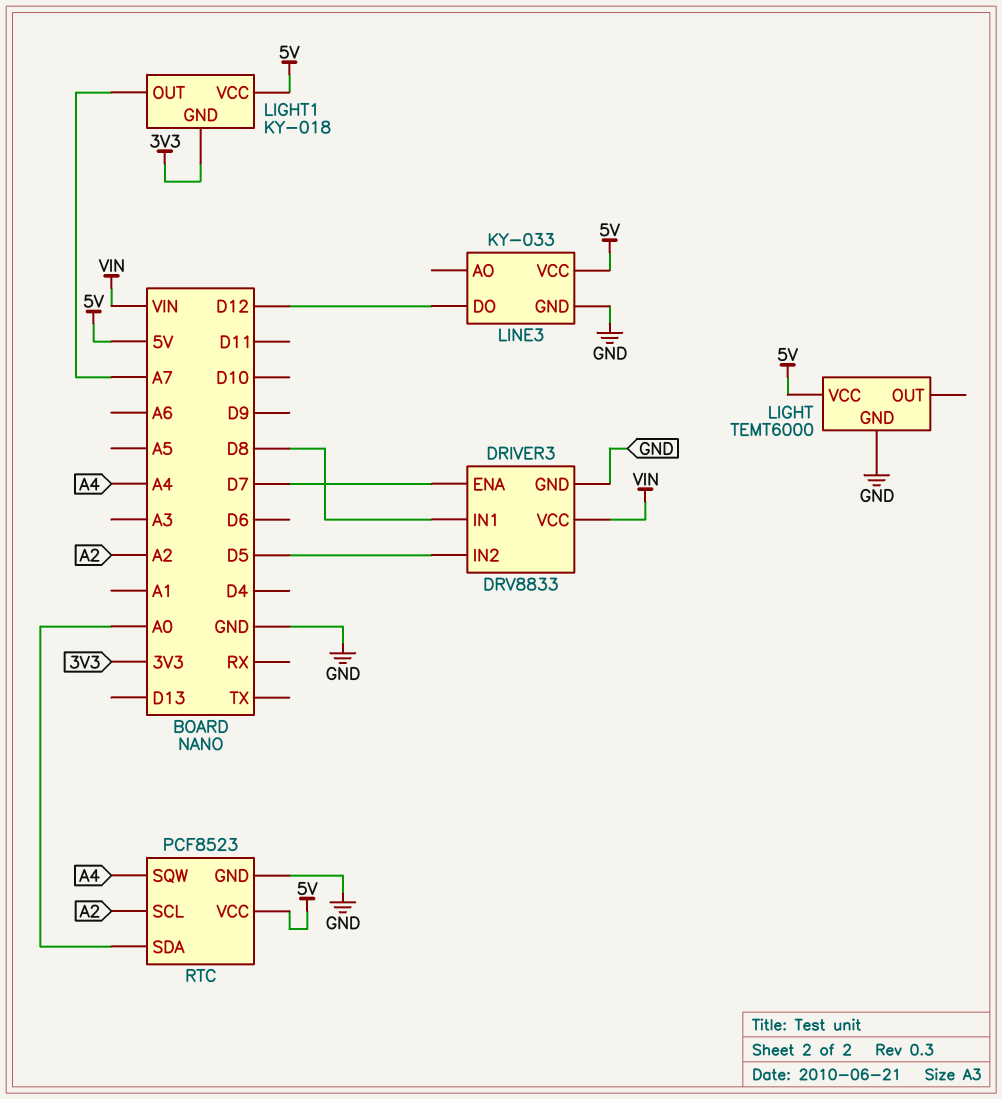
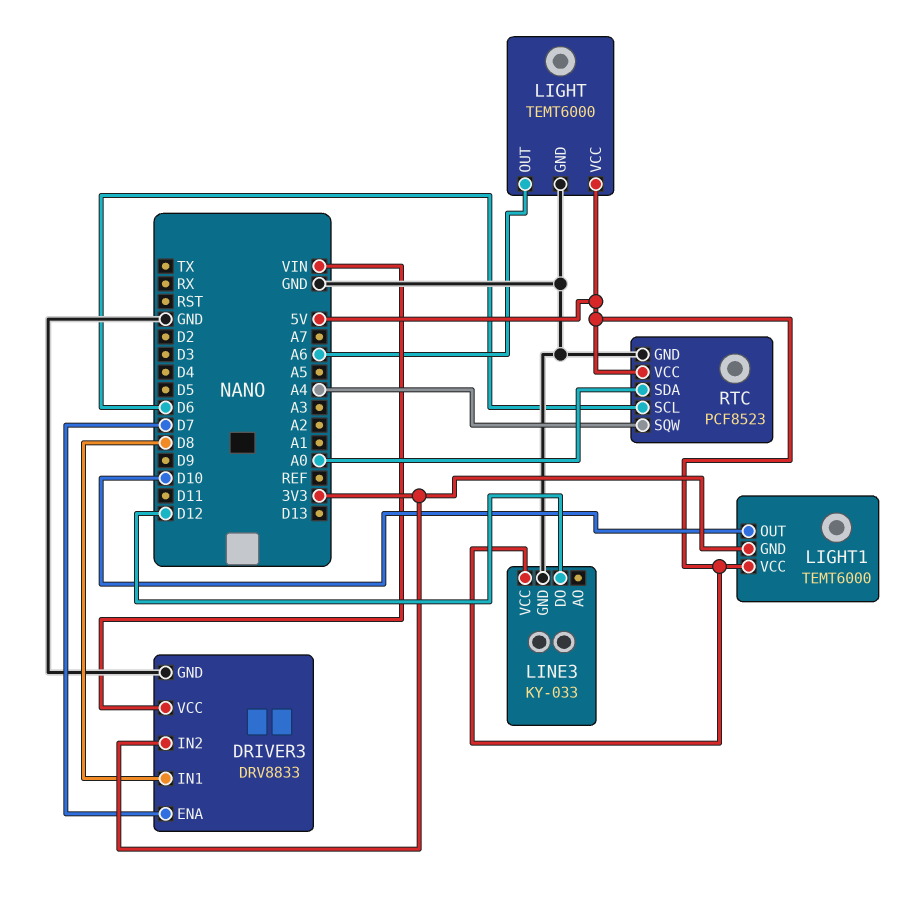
DRIVER3 pin IN2: D5 -> 3V3
LIGHT pin OUT: none -> A6
LIGHT1: KY-018 -> TEMT6000
LIGHT1 pin OUT: A7 -> D10
RTC pin SCL: A2 -> D6

